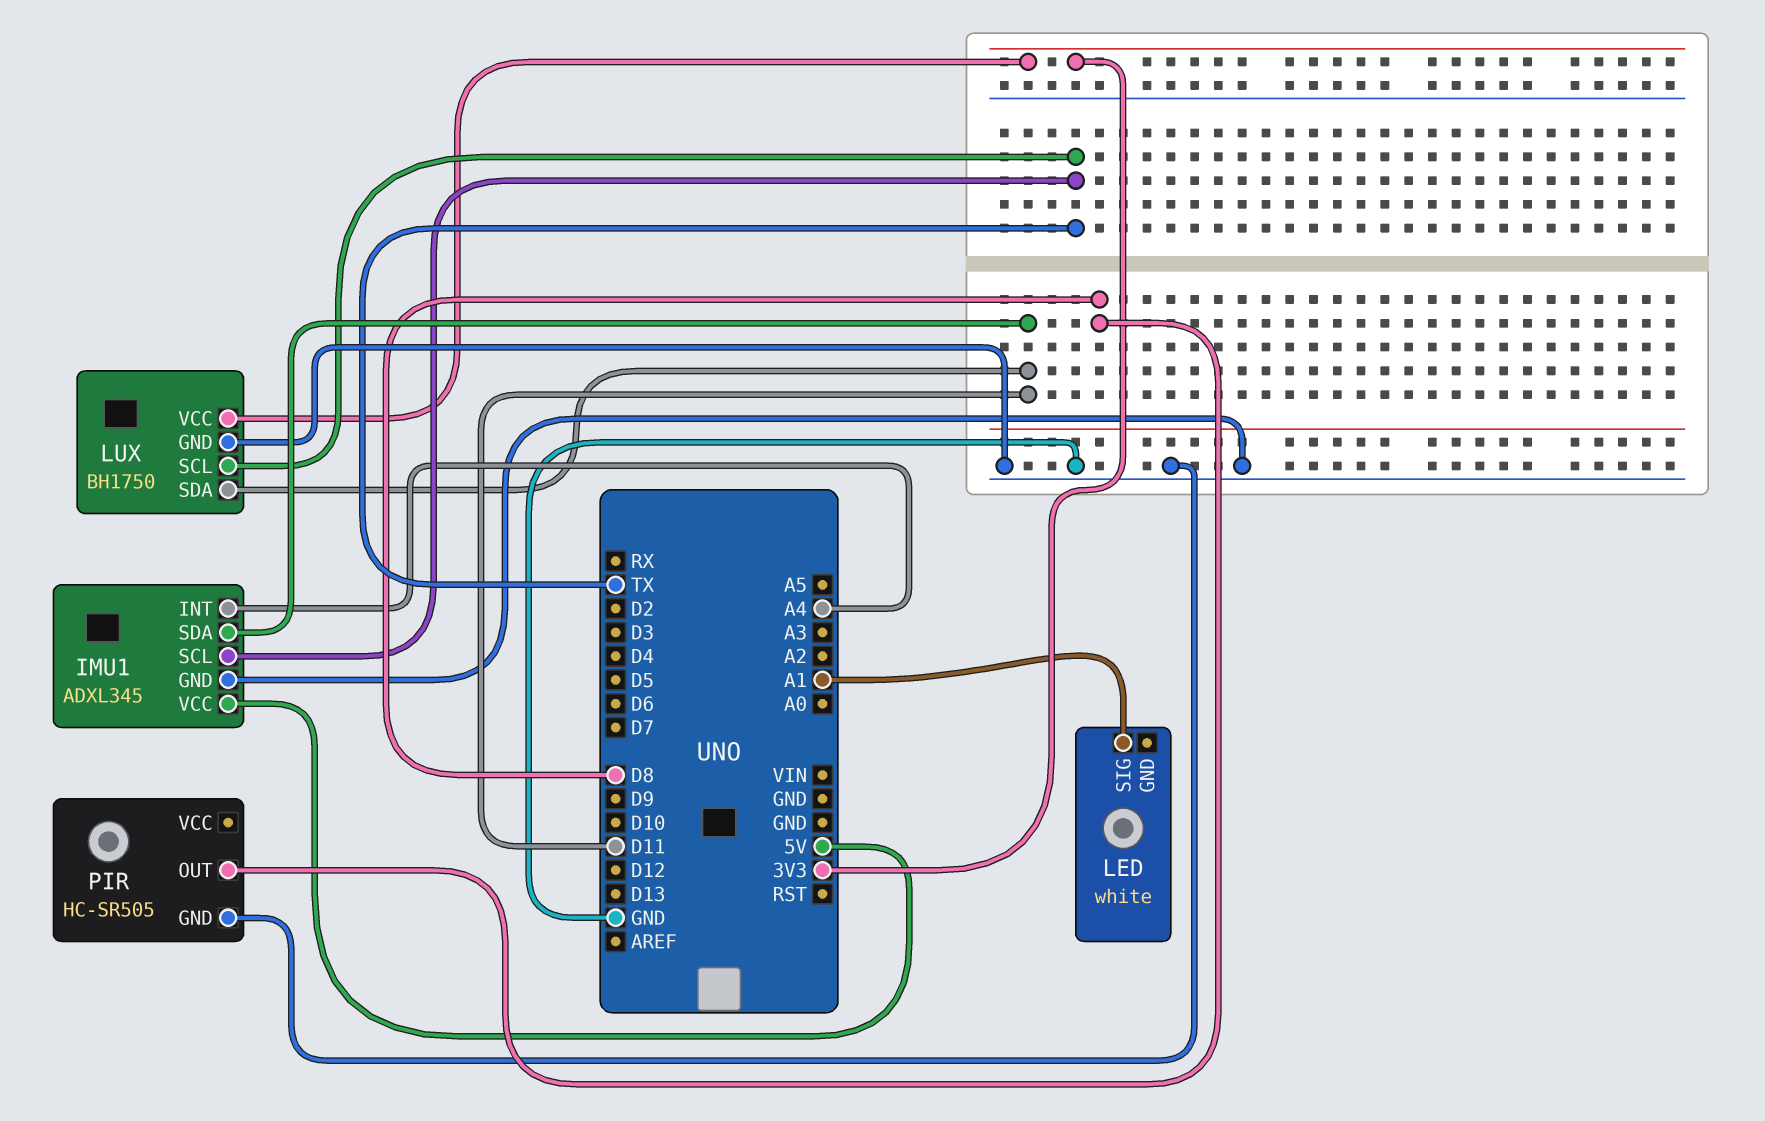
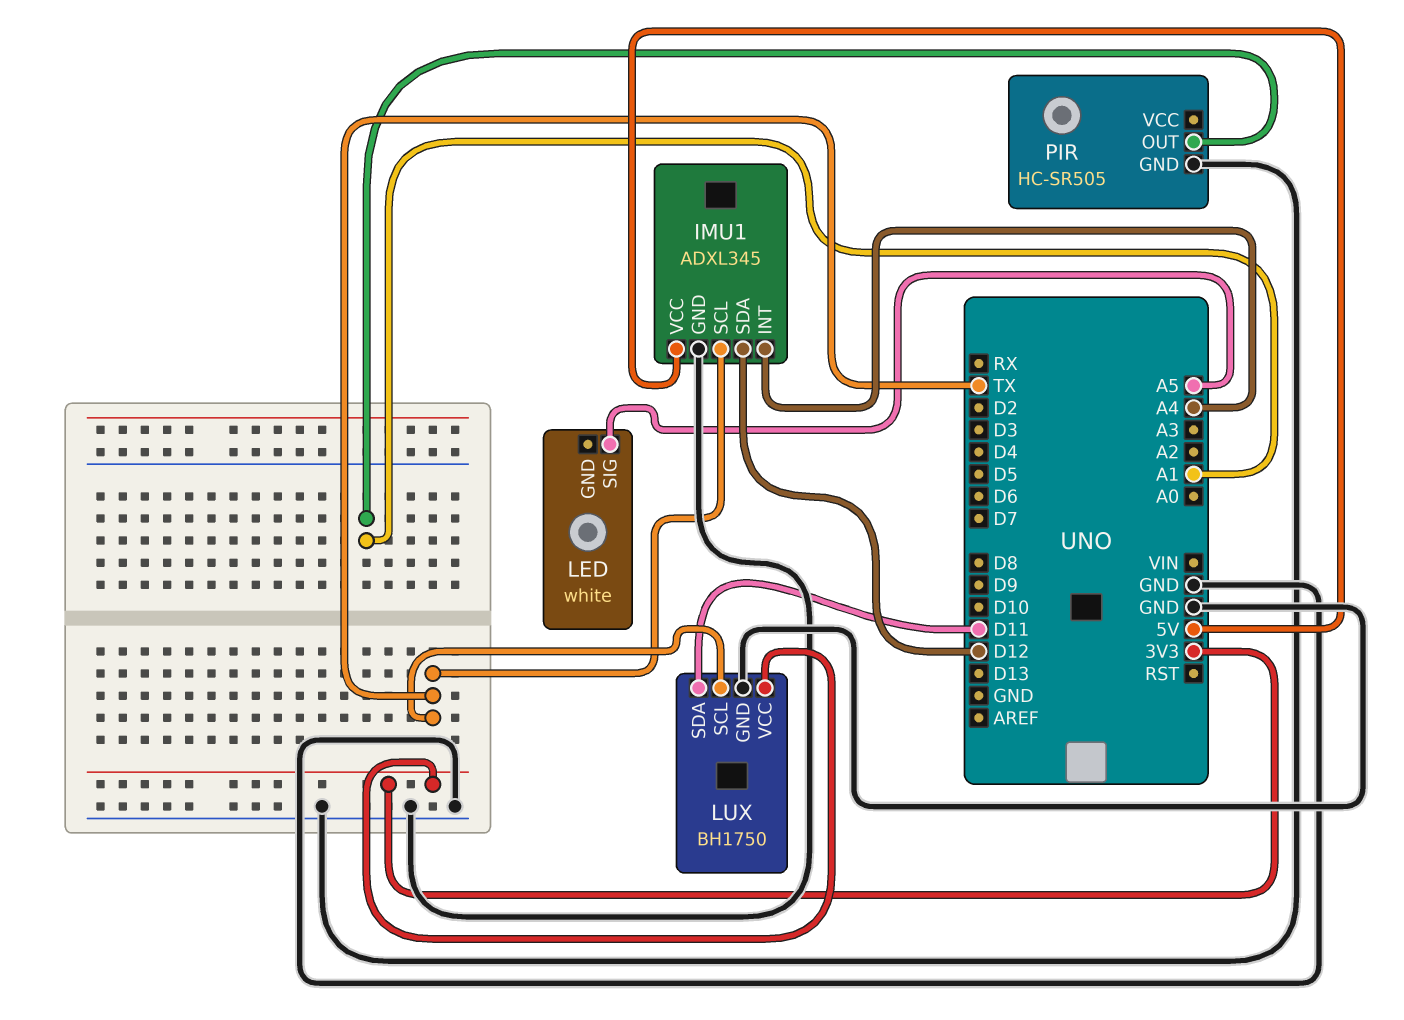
IMU1 pin SDA: D11 -> D12
LED pin SIG: A1 -> A5
PIR pin OUT: D8 -> A1

